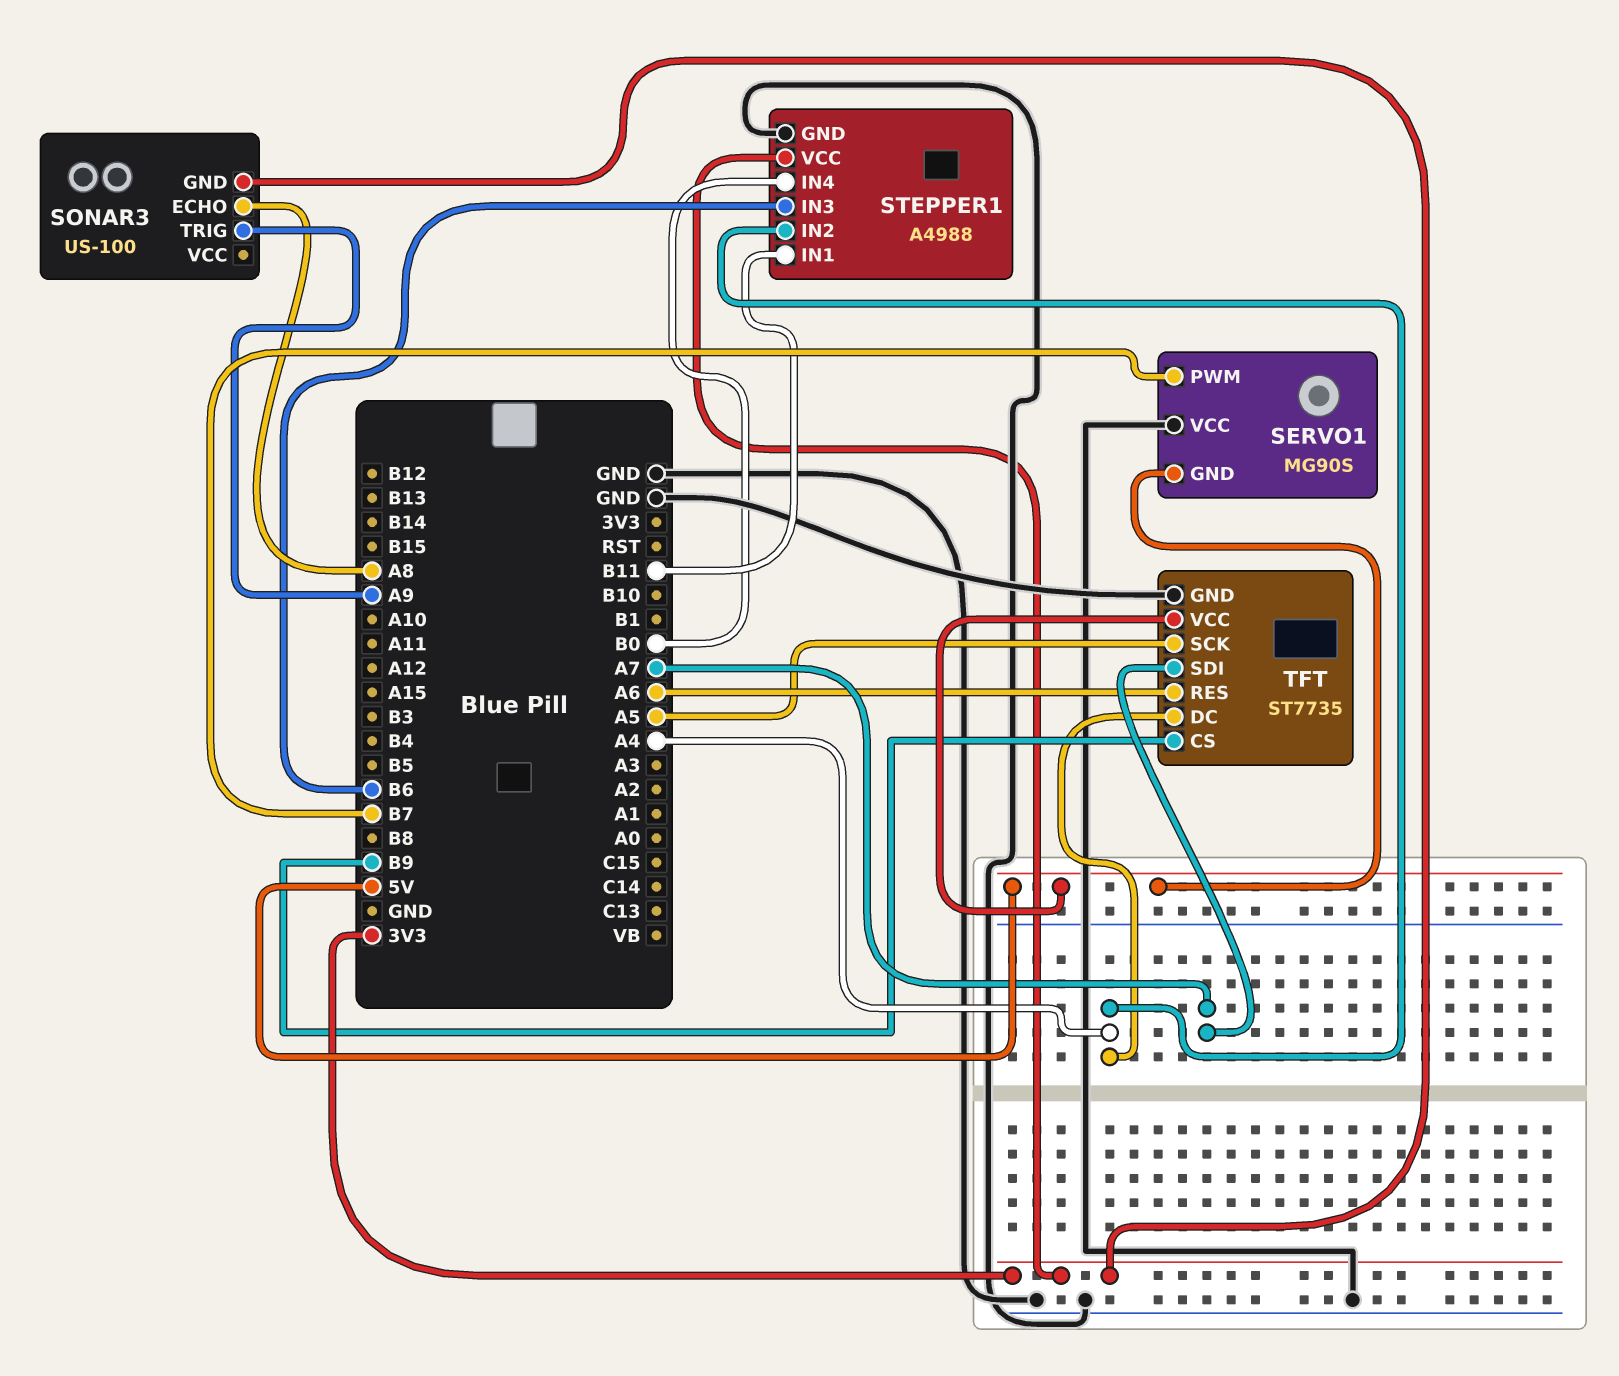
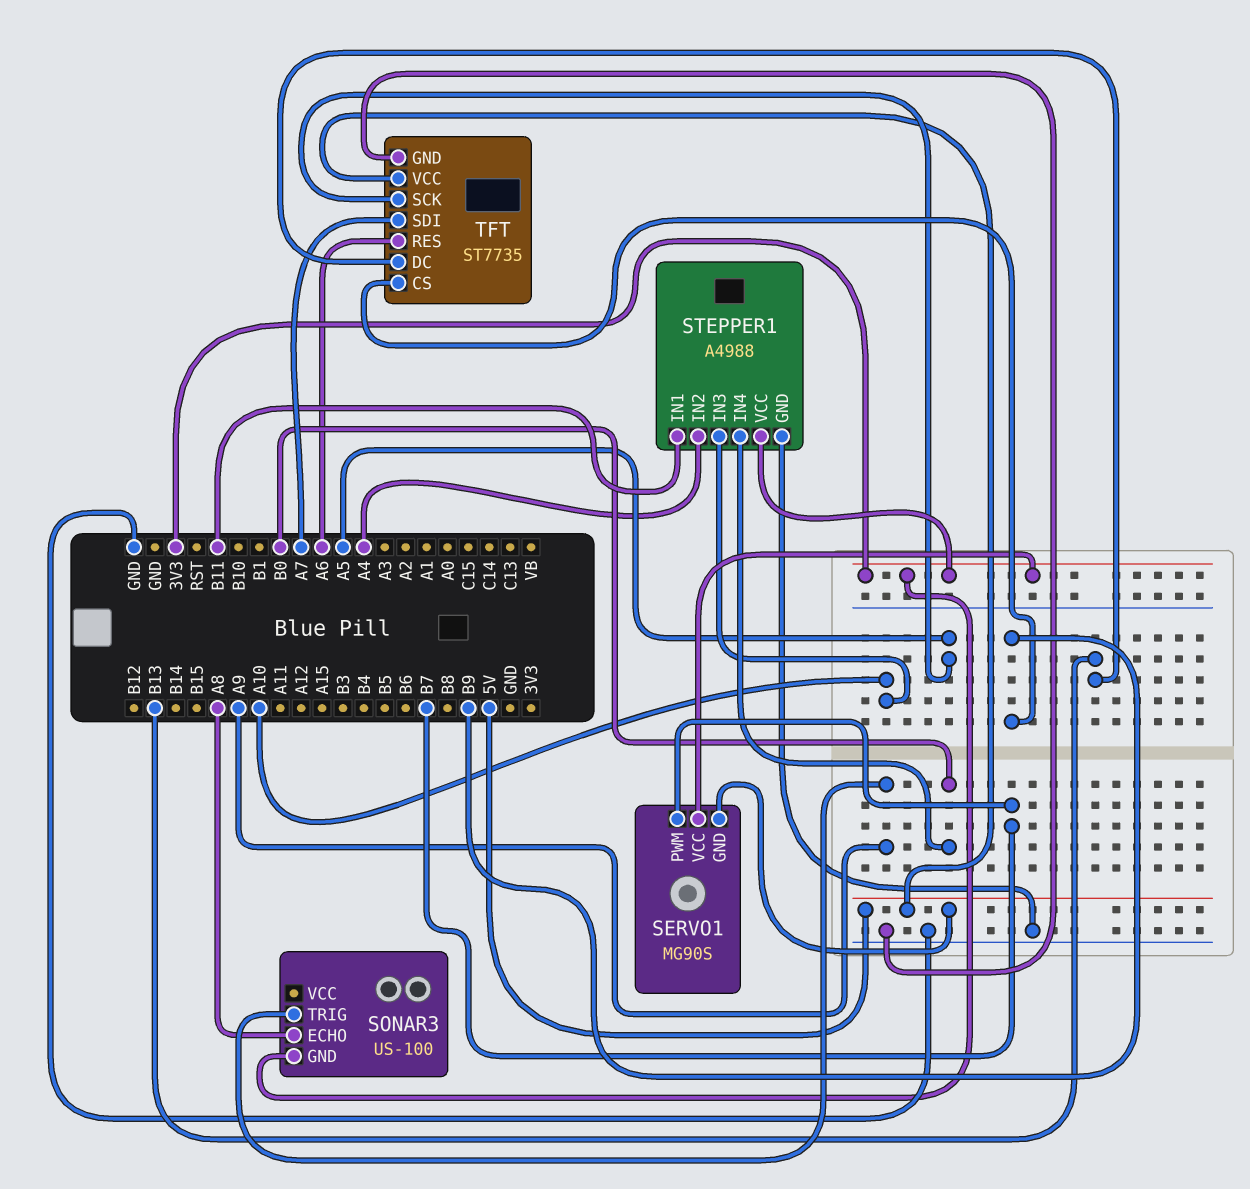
SERVO1 pin VCC: GND -> 3V3
STEPPER1 pin IN3: B6 -> A10
TFT pin DC: A4 -> B13

